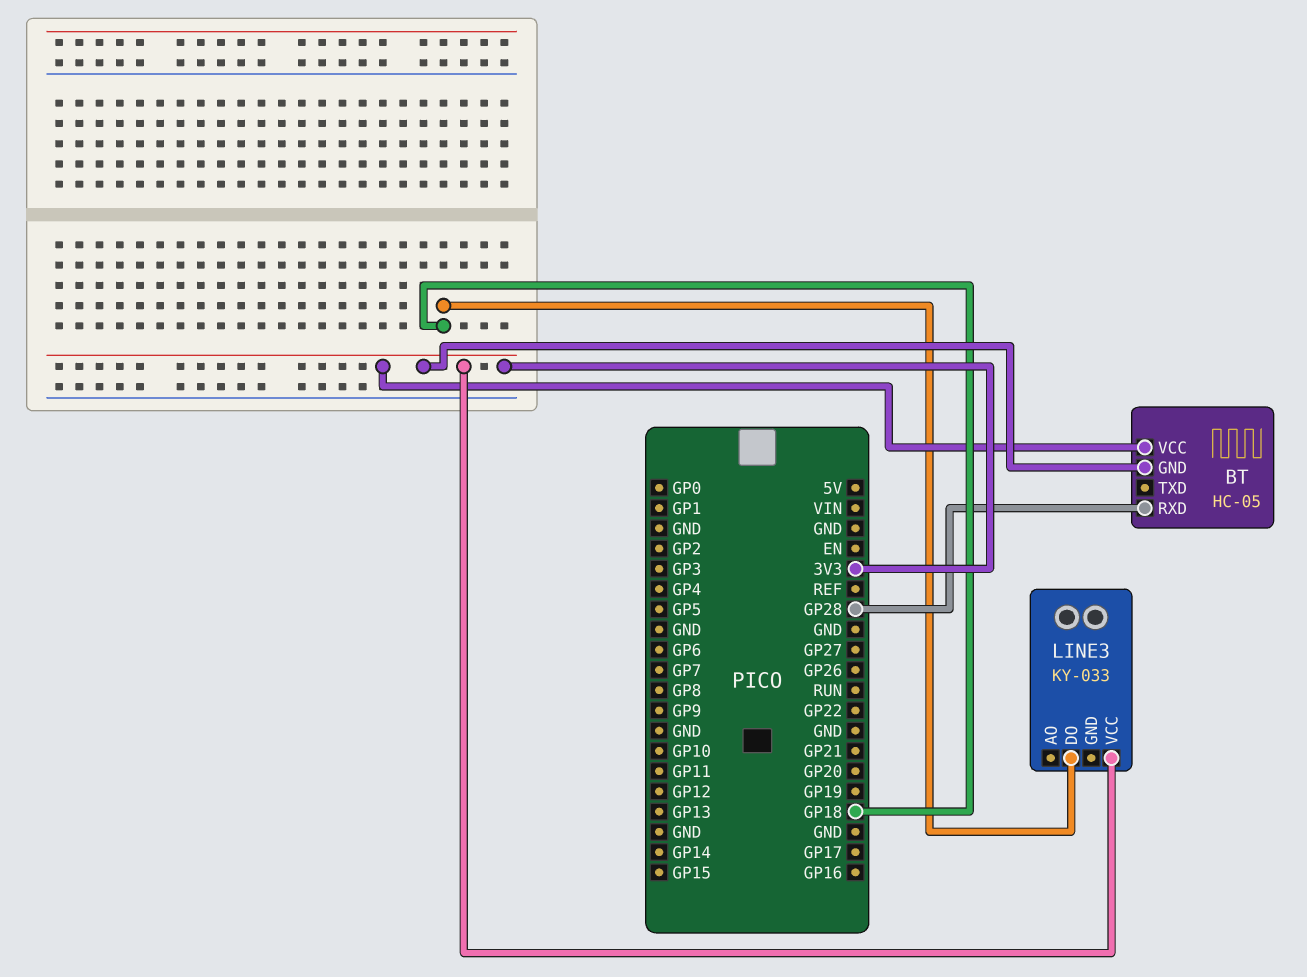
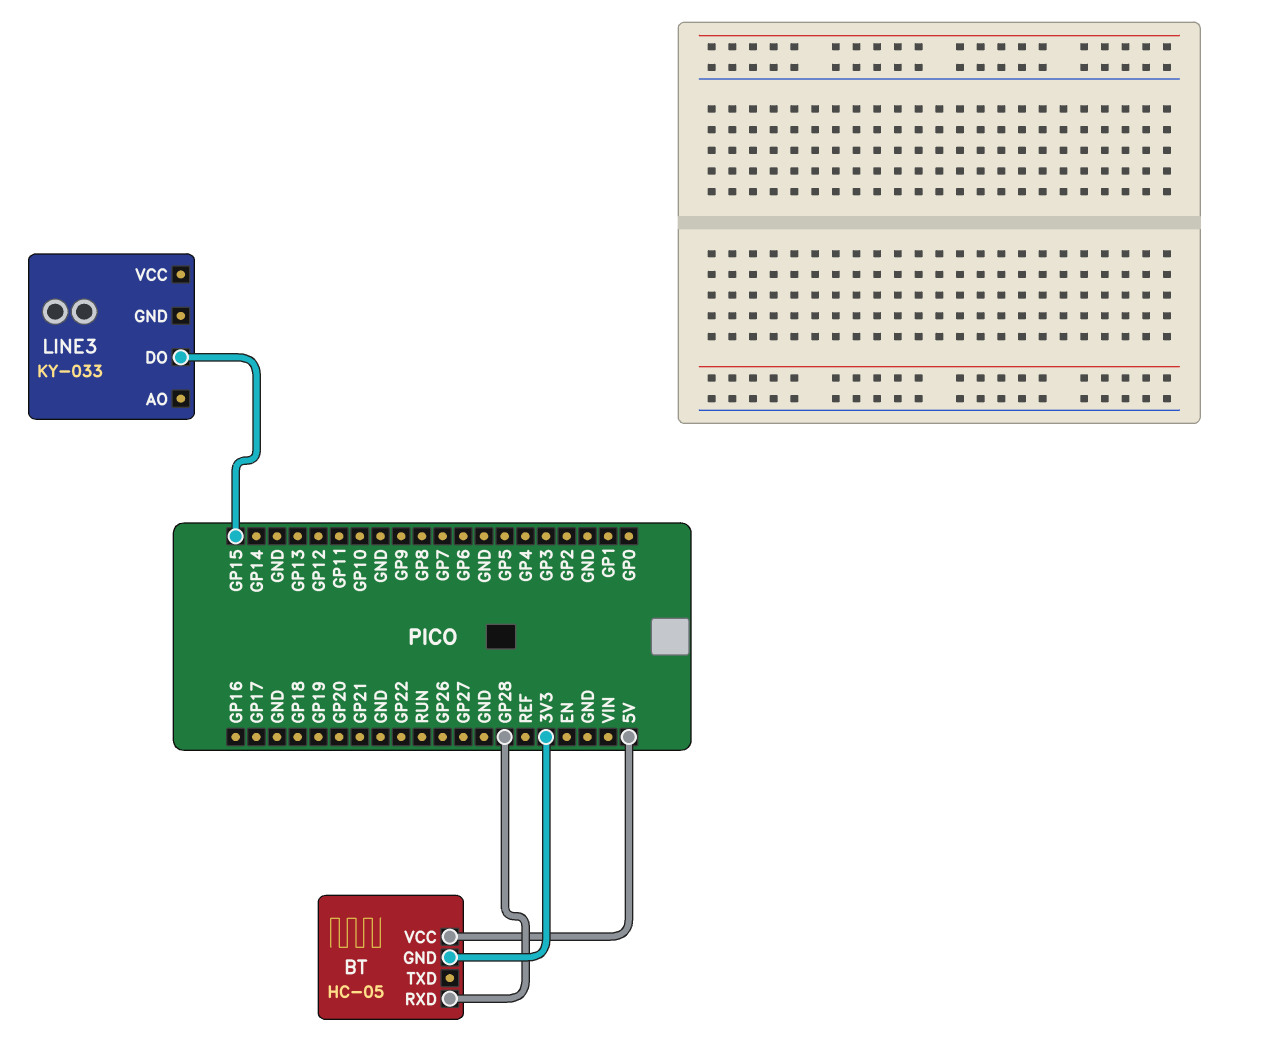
BT pin VCC: 3V3 -> 5V
LINE3 pin DO: GP18 -> GP15
LINE3 pin VCC: 3V3 -> none

